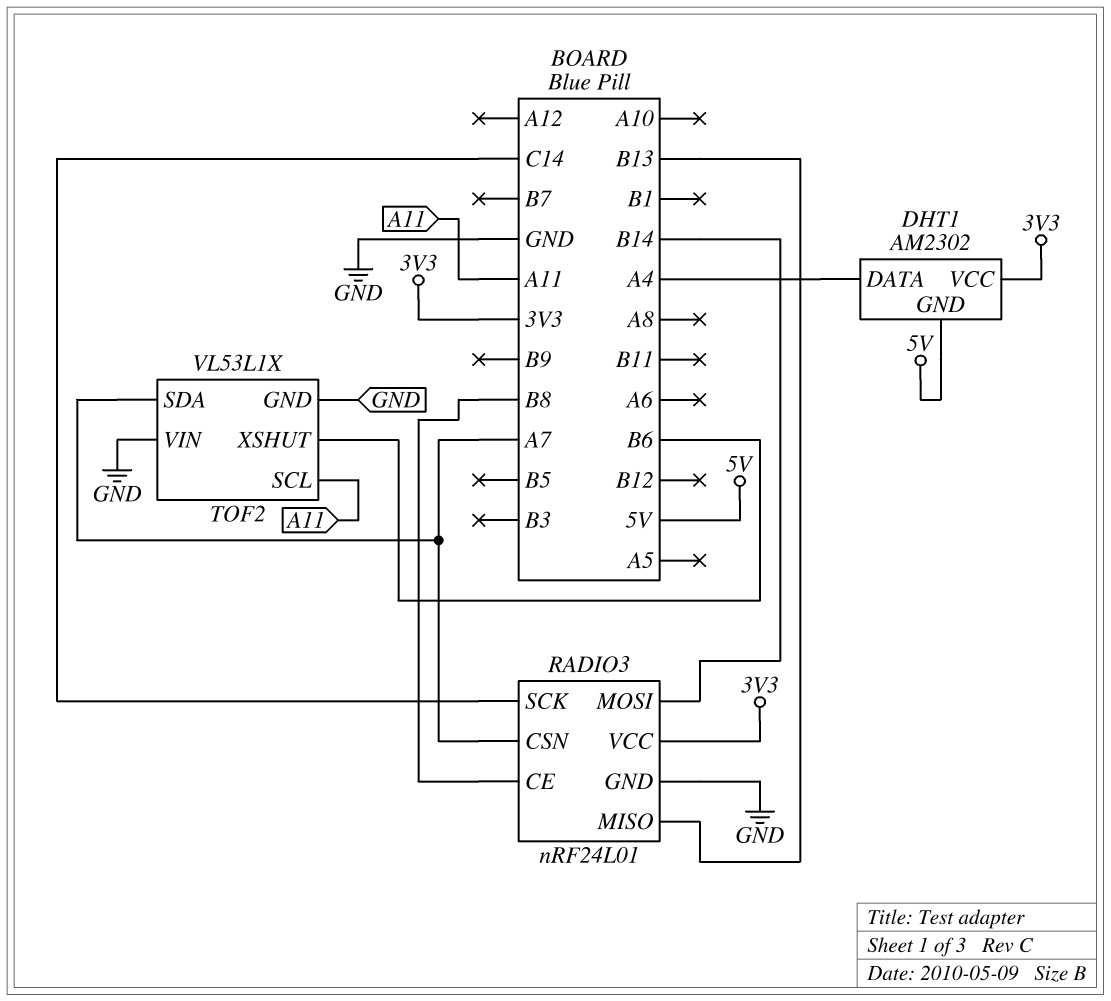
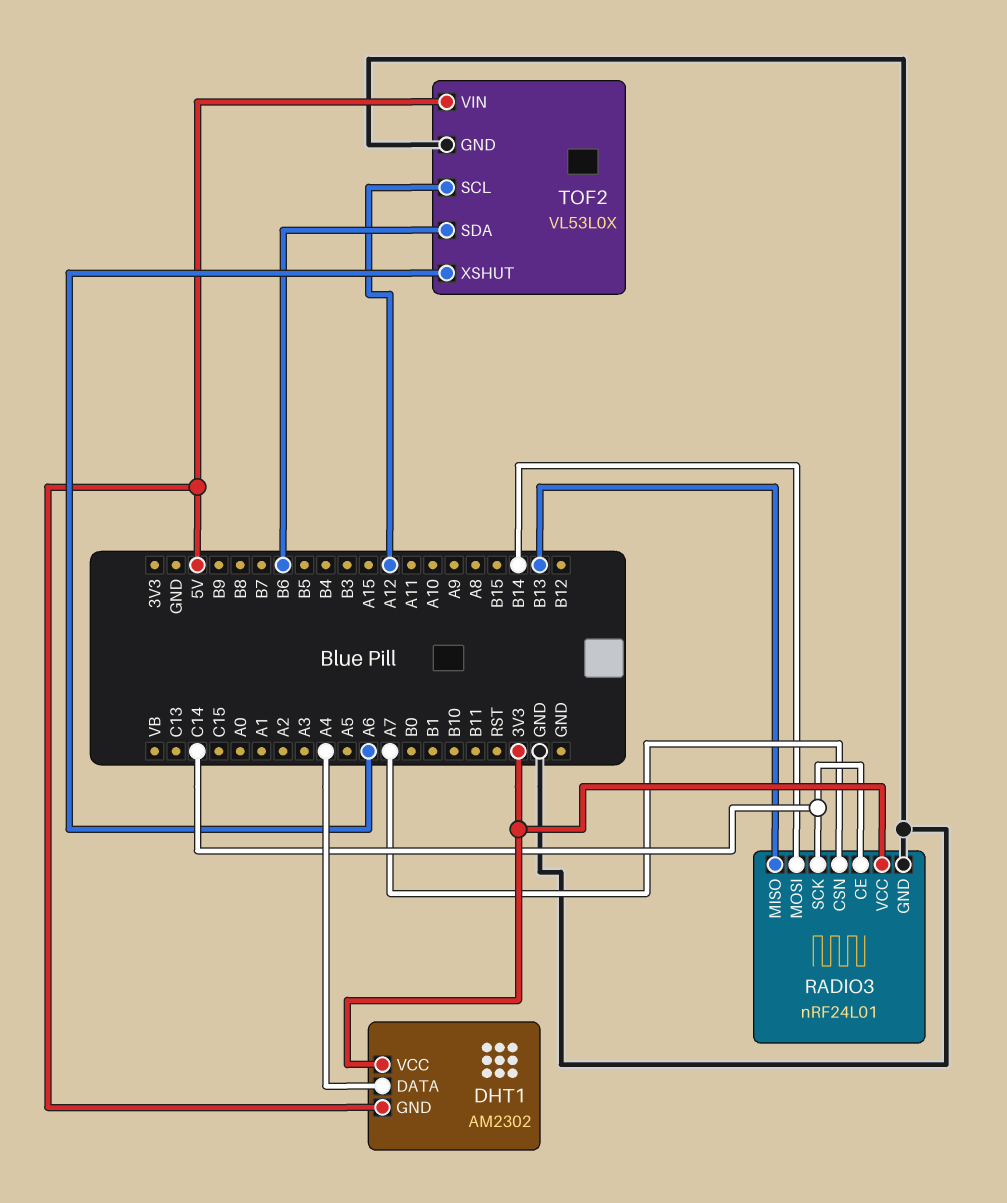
RADIO3 pin CE: B8 -> C14
TOF2: VL53L1X -> VL53L0X
TOF2 pin SCL: A11 -> A12
TOF2 pin SDA: A7 -> B6
TOF2 pin VIN: GND -> 5V
TOF2 pin XSHUT: B6 -> A6

